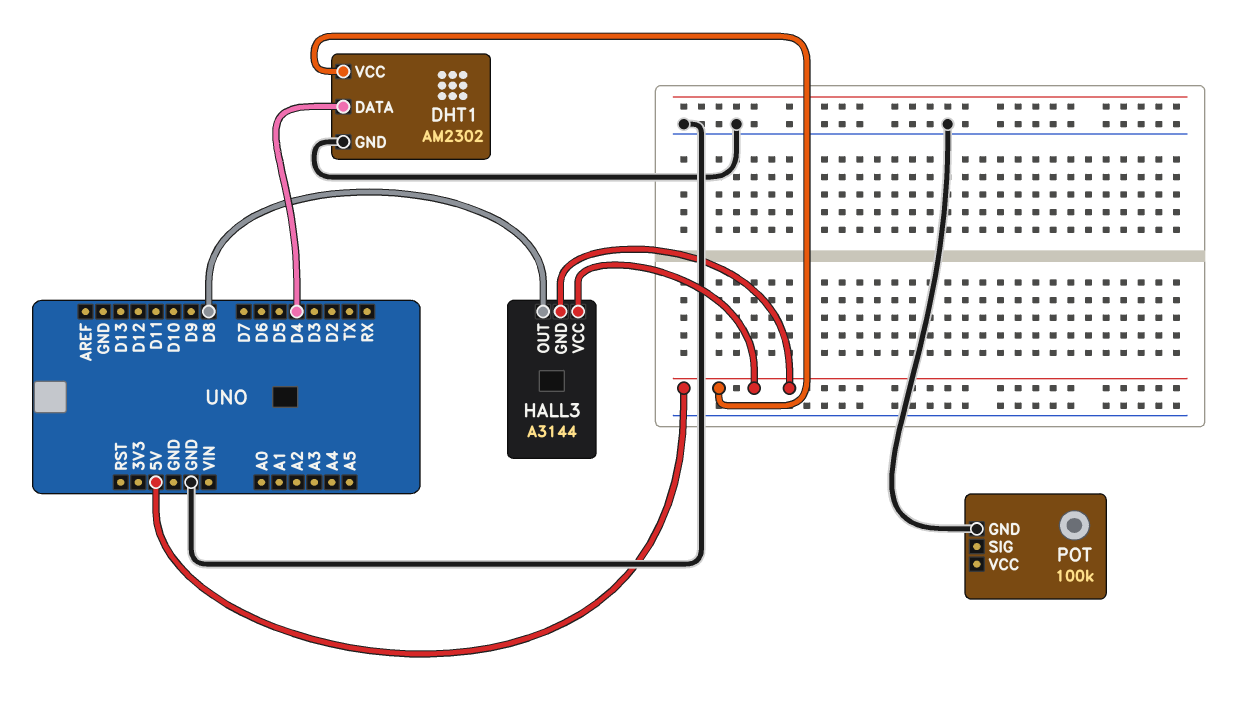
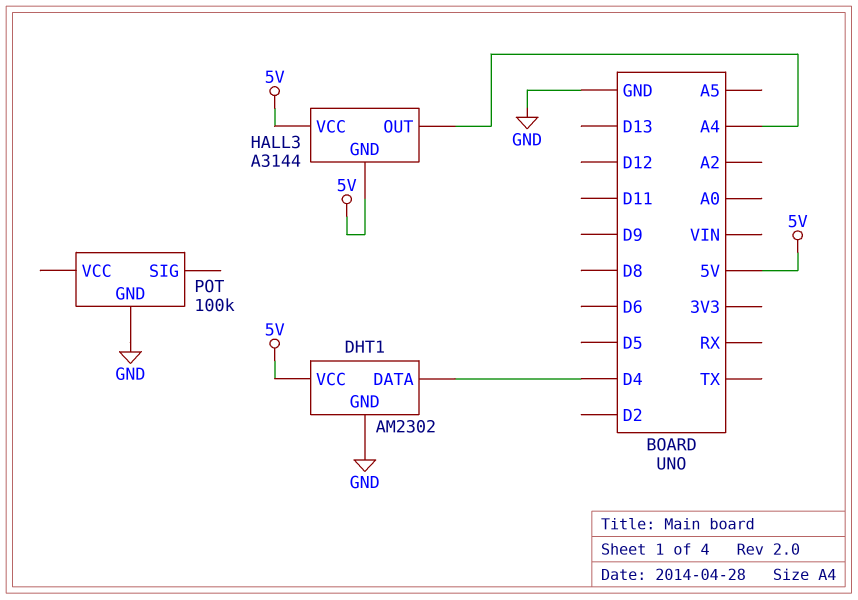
HALL3 pin OUT: D8 -> A4

